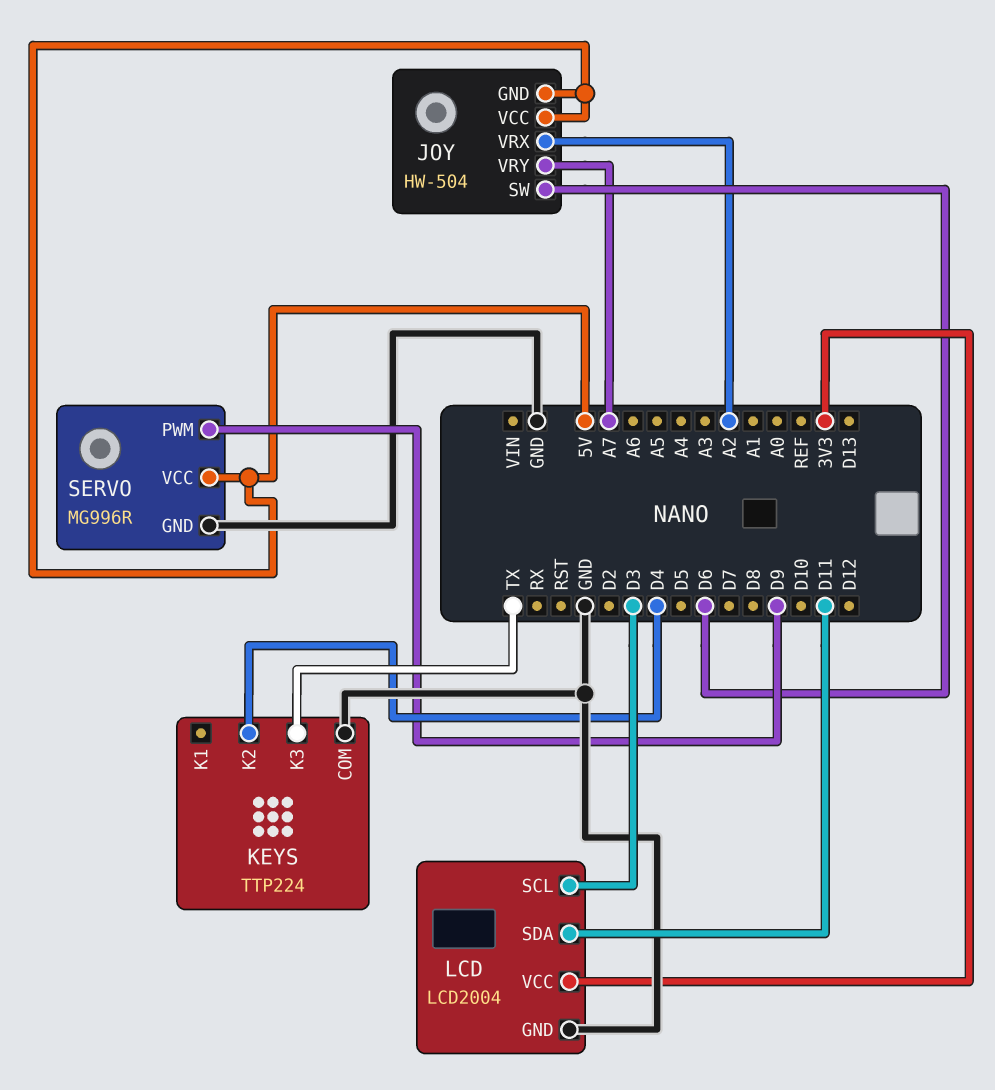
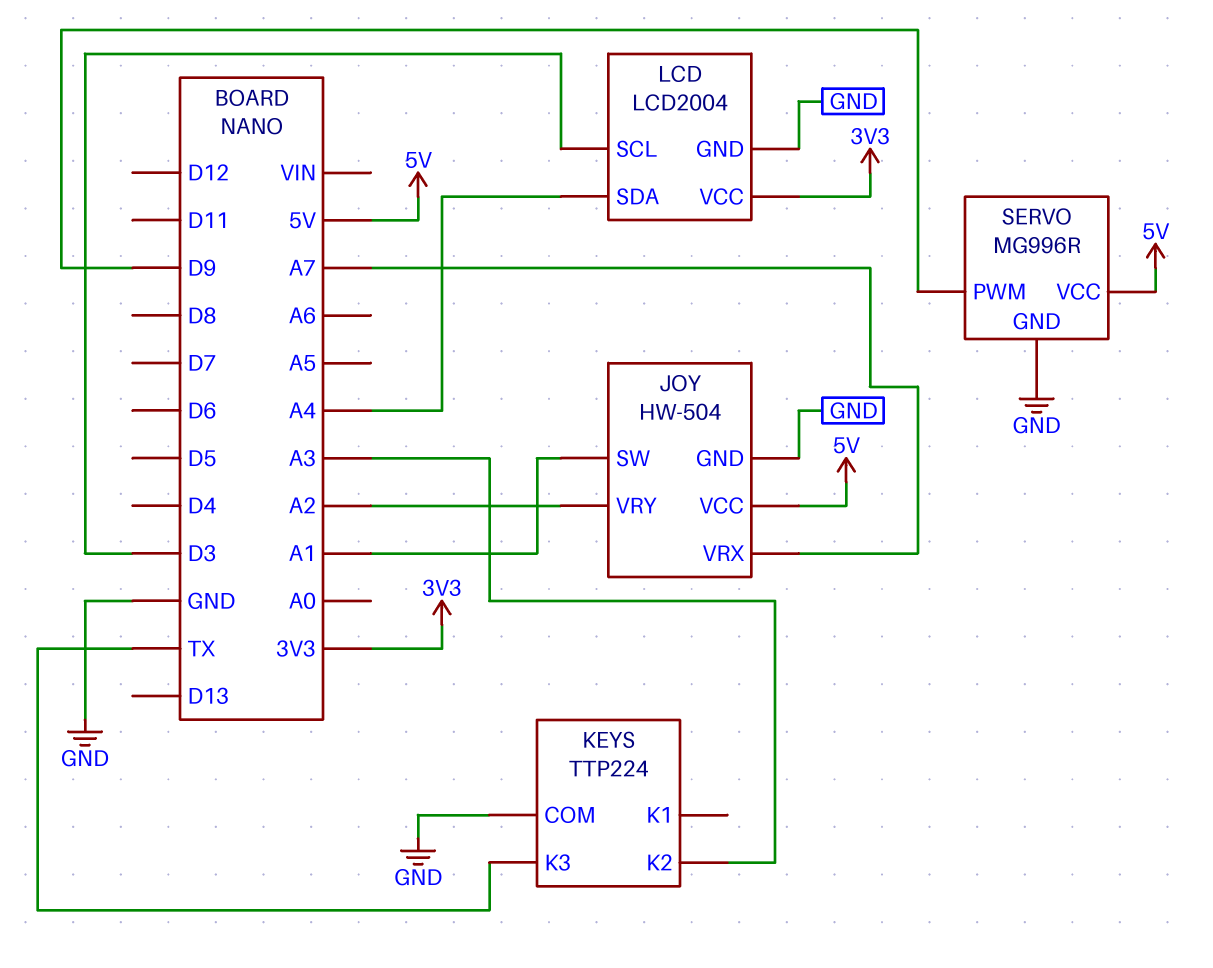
JOY pin GND: 5V -> GND
JOY pin SW: D6 -> A1
JOY pin VRX: A2 -> A7
JOY pin VRY: A7 -> A2
KEYS pin K2: D4 -> A3
LCD pin SDA: D11 -> A4

